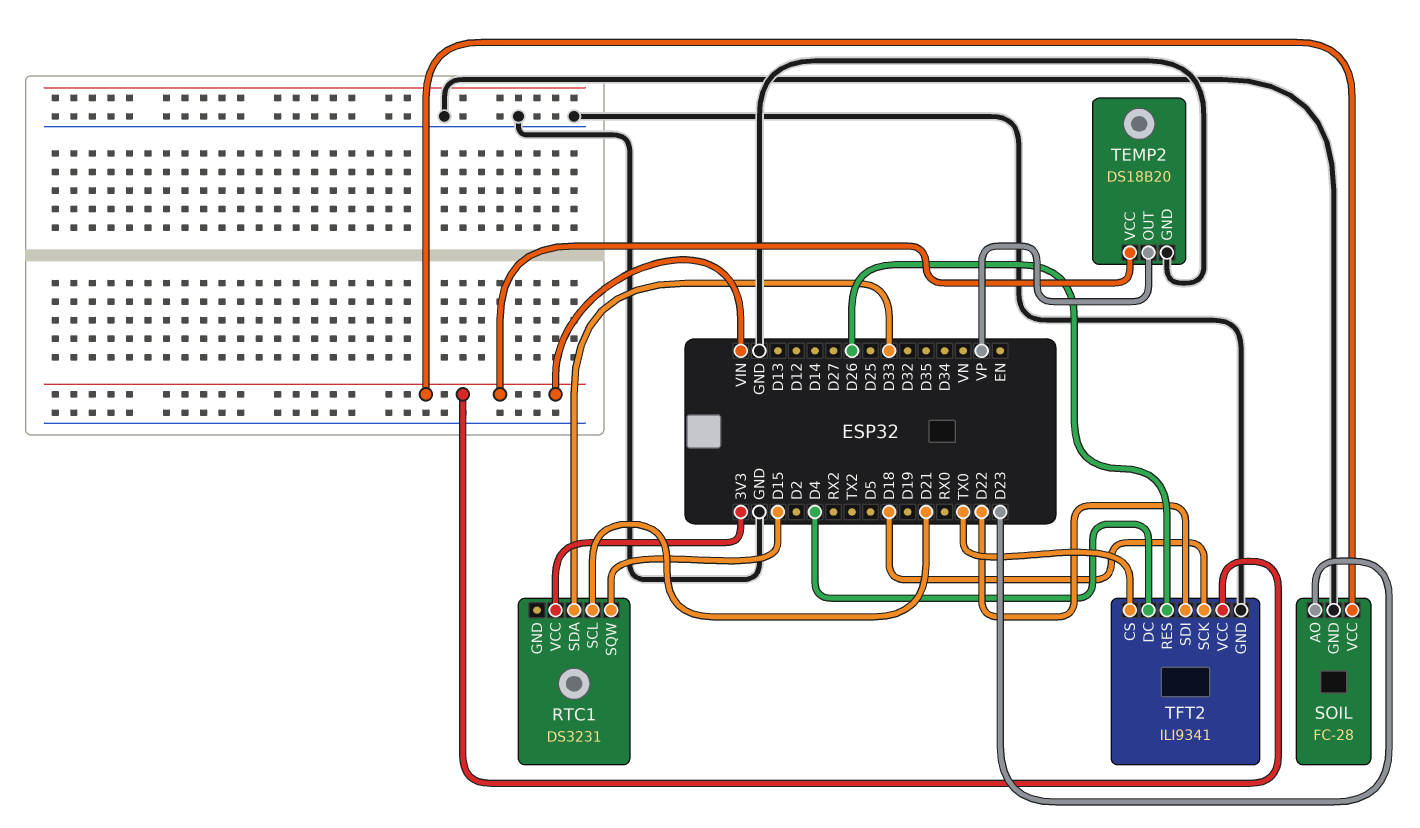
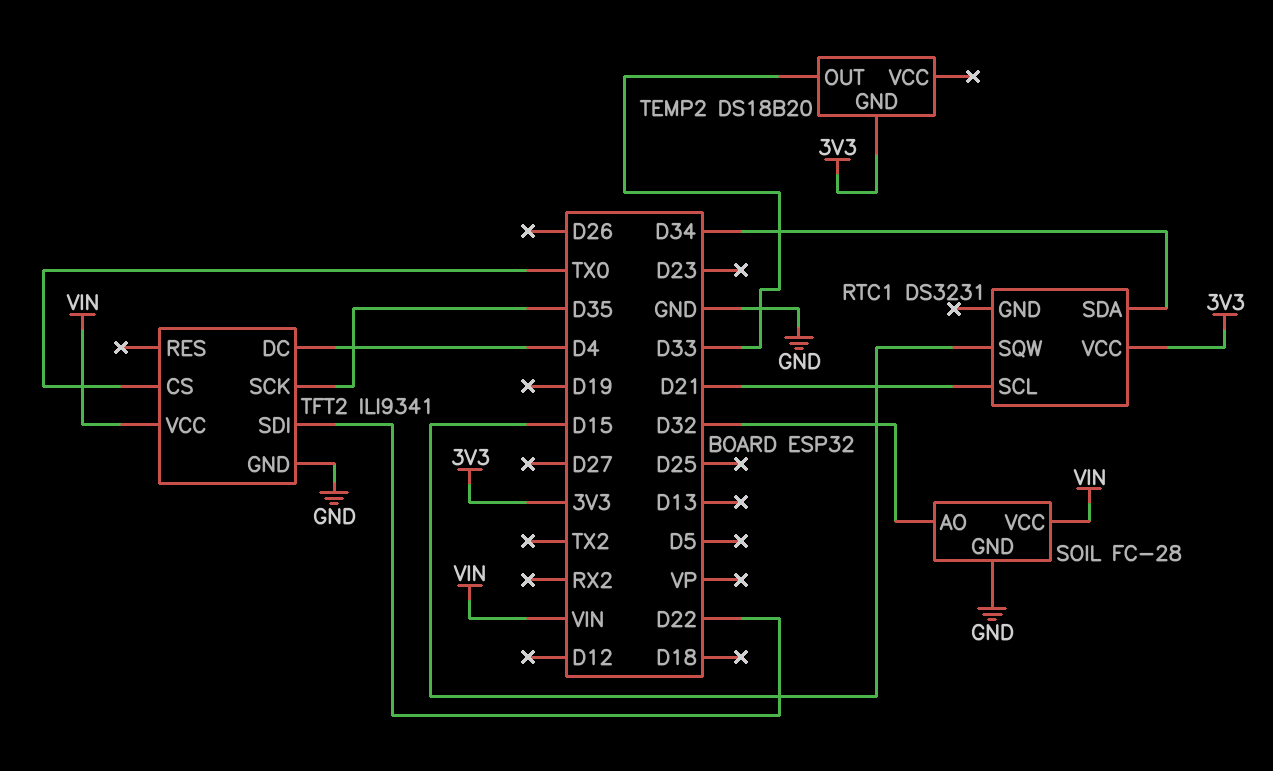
RTC1 pin SDA: D33 -> D34
SOIL pin AO: D23 -> D32
TEMP2 pin GND: GND -> 3V3
TEMP2 pin OUT: VP -> D33
TEMP2 pin VCC: VIN -> none
TFT2 pin RES: D26 -> none
TFT2 pin SCK: D18 -> D35

